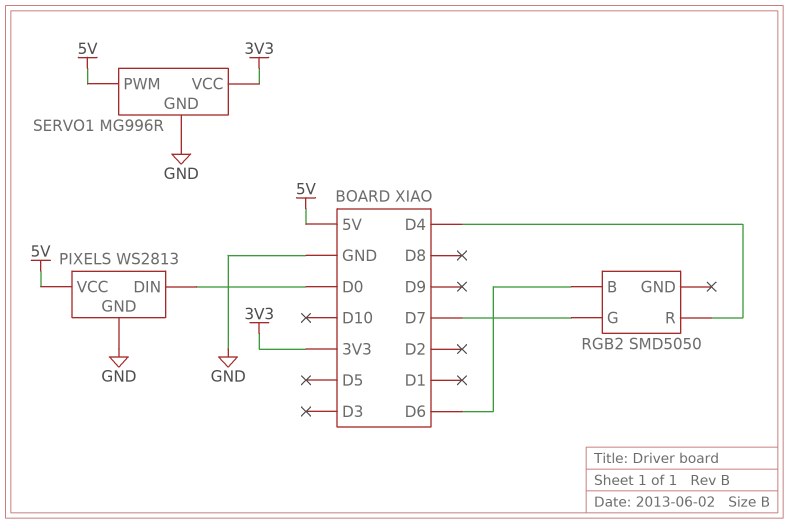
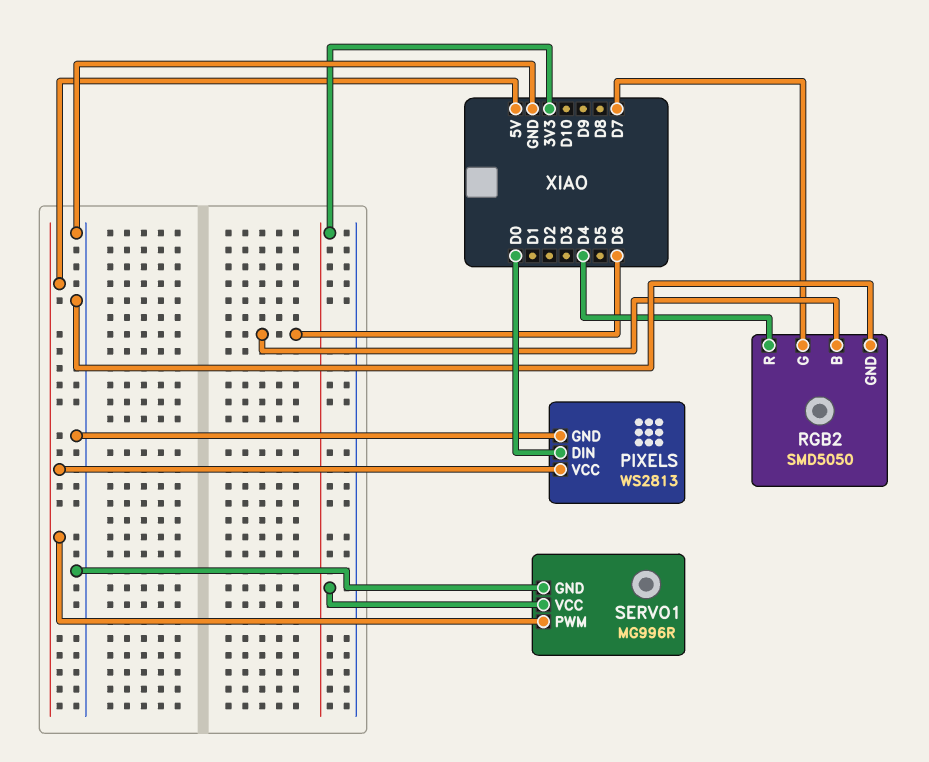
RGB2 pin GND: none -> GND

